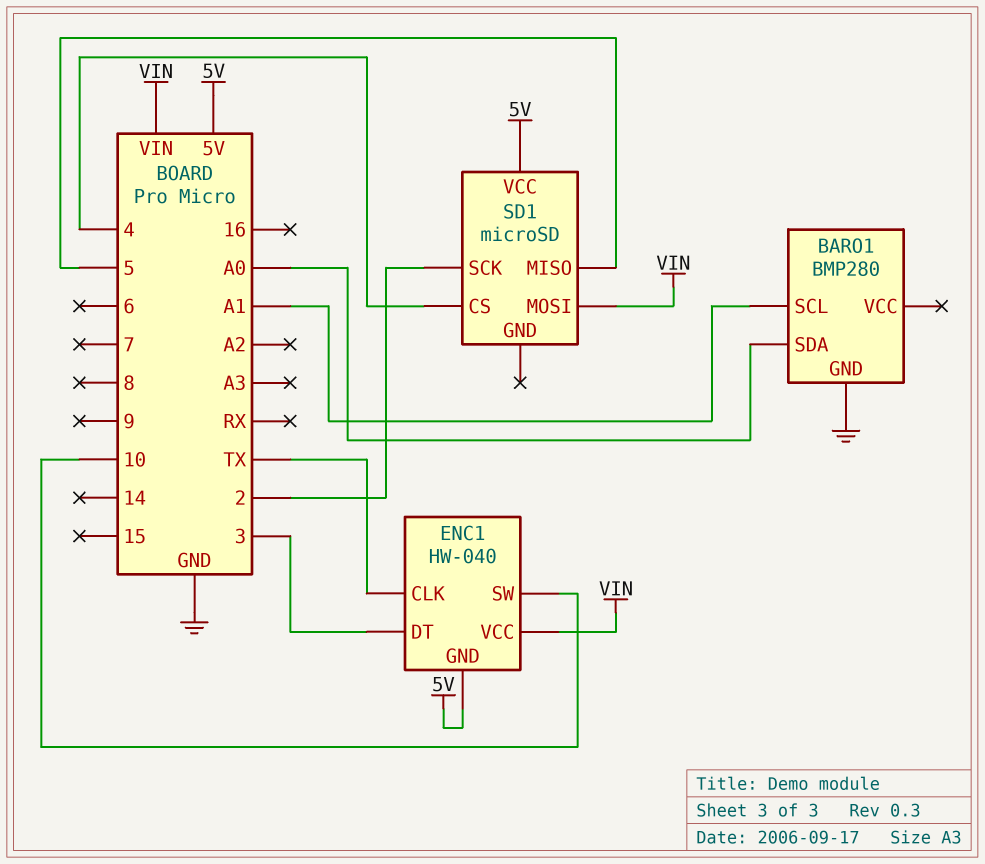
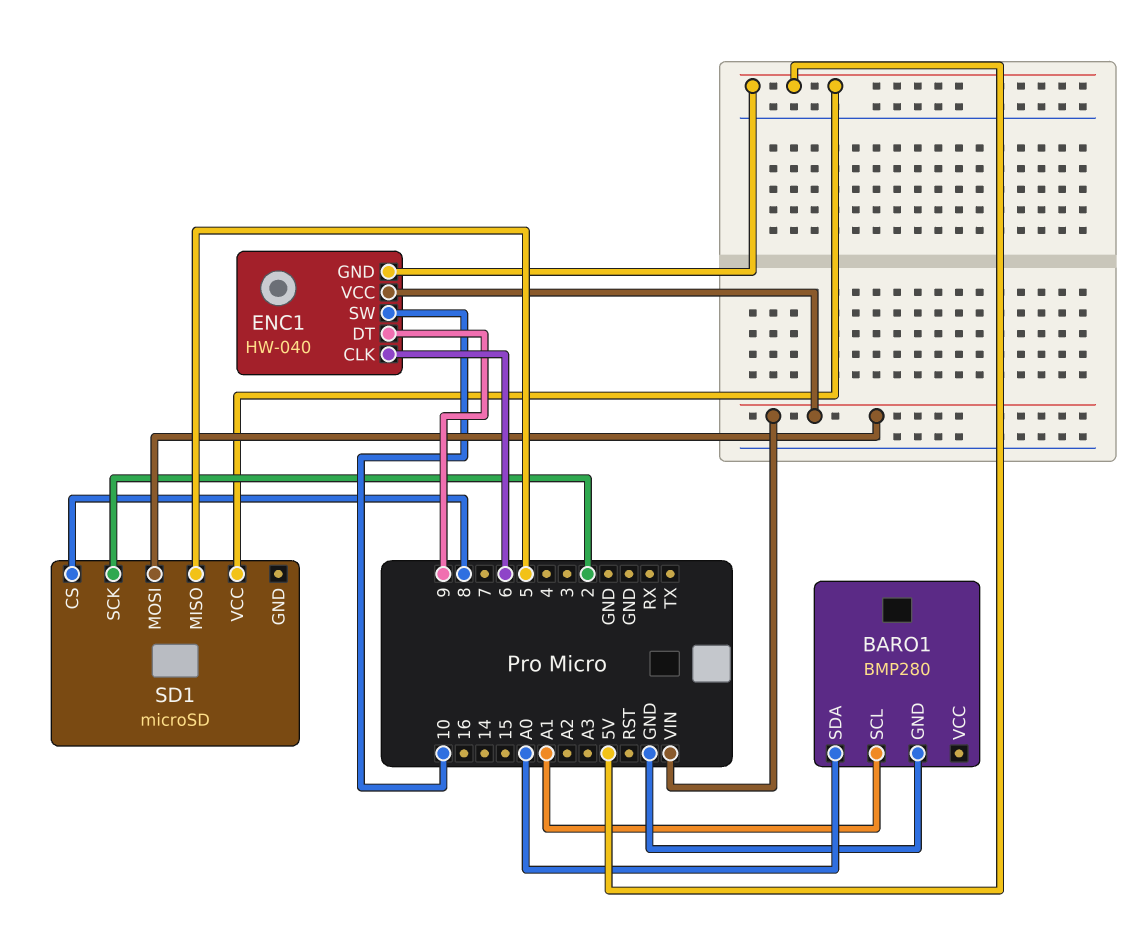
ENC1 pin CLK: TX -> 6
ENC1 pin DT: 3 -> 9
SD1 pin CS: 4 -> 8

